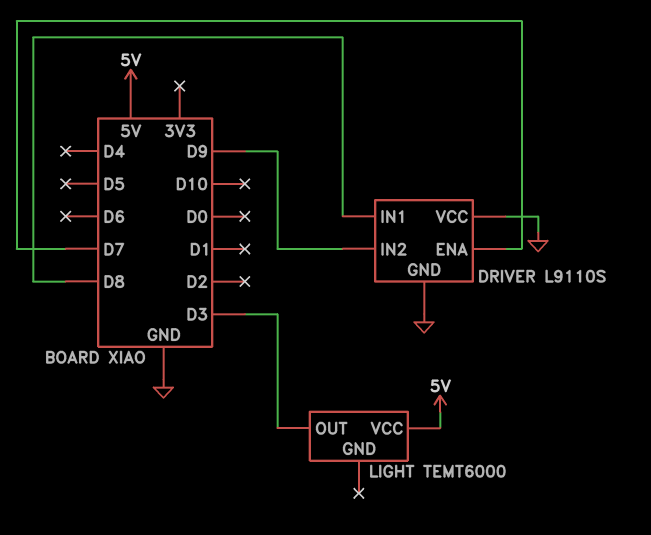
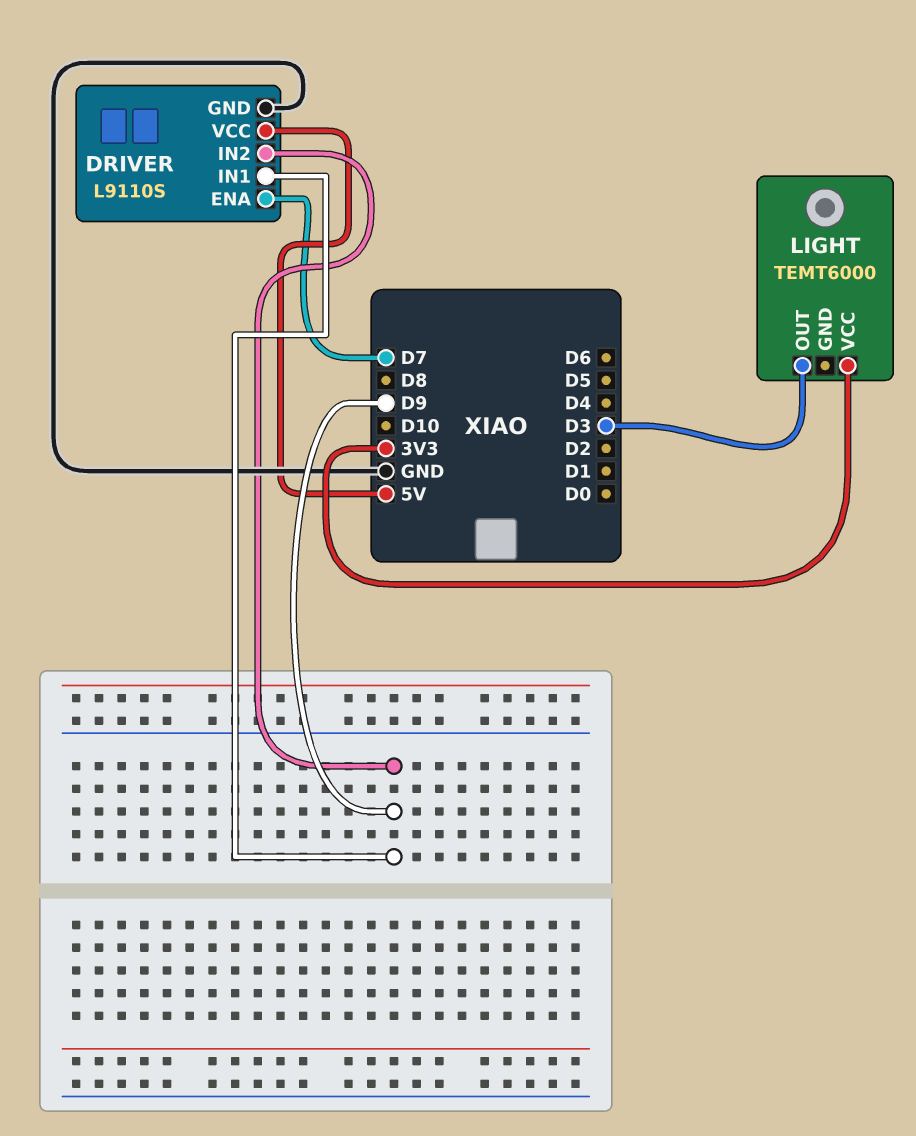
DRIVER pin IN1: D8 -> D9
DRIVER pin VCC: GND -> 5V
LIGHT pin VCC: 5V -> 3V3

